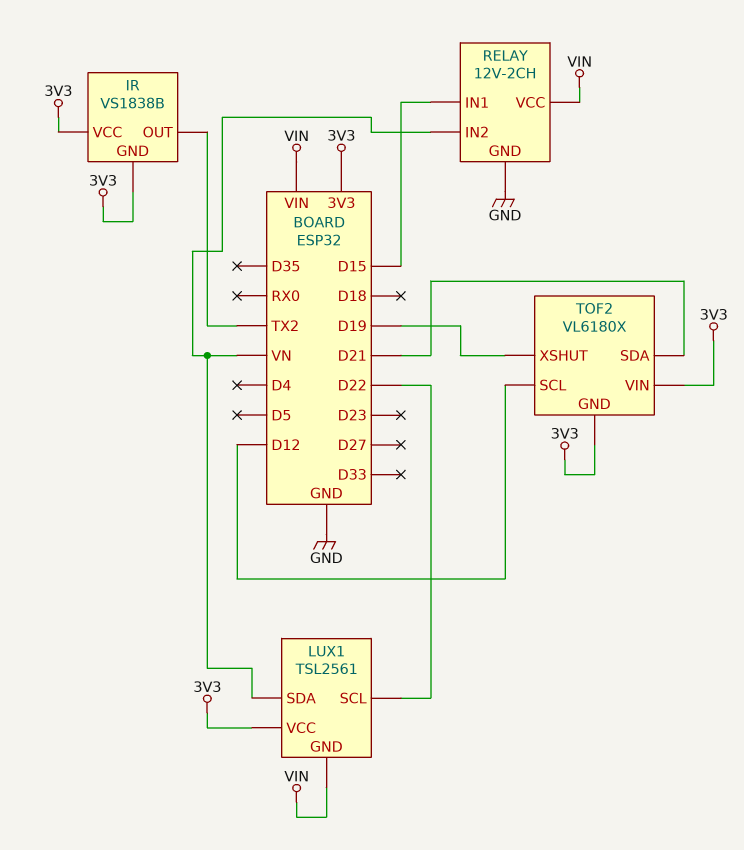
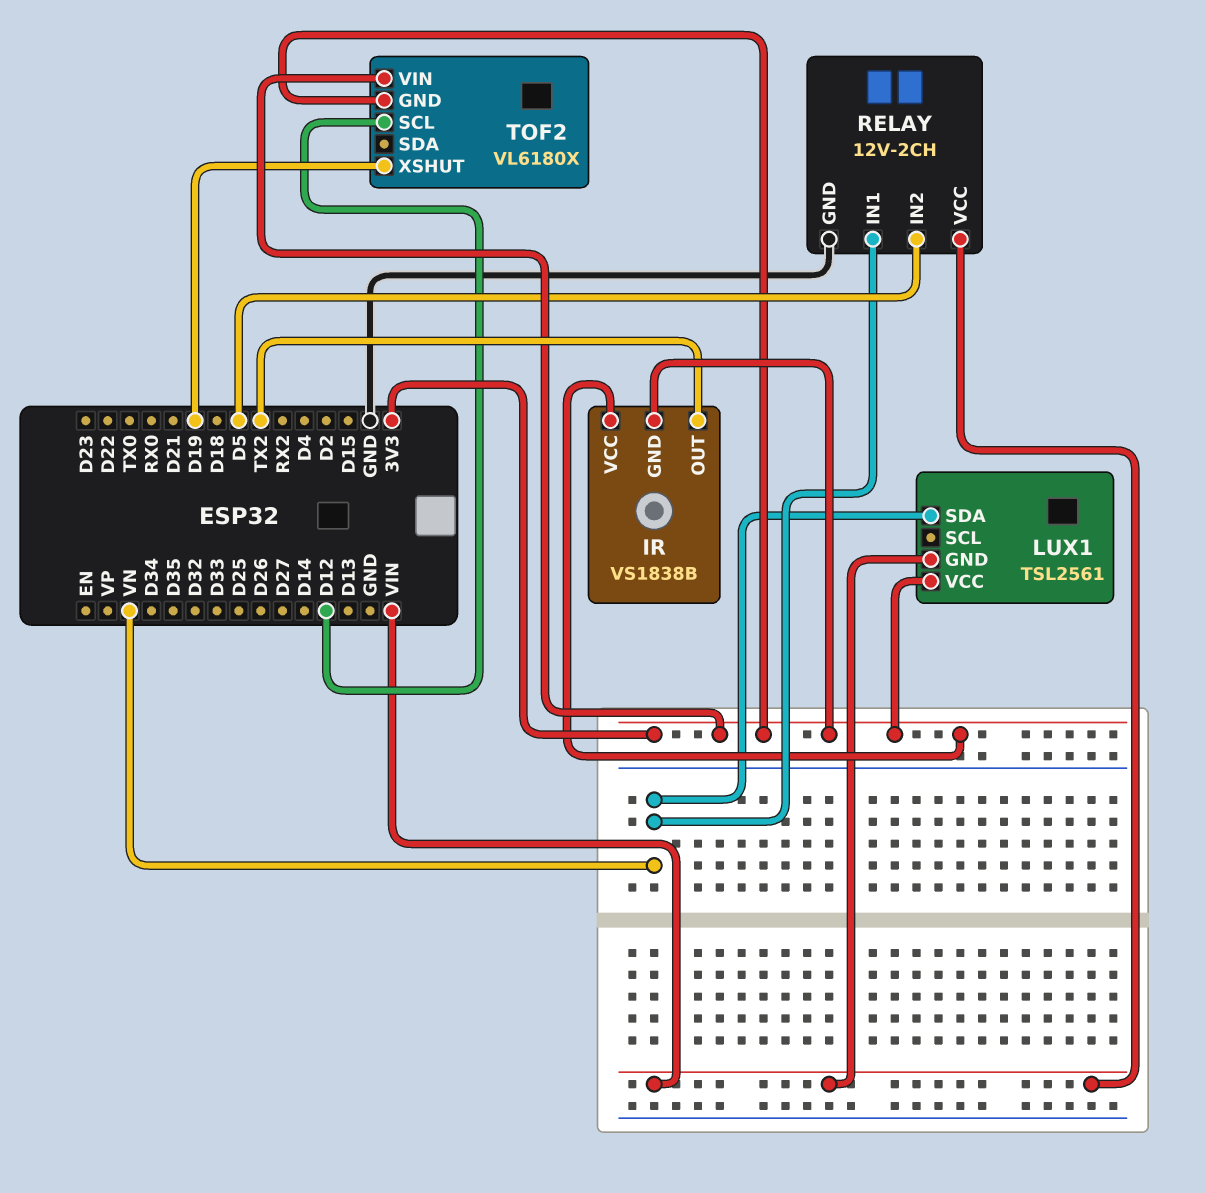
LUX1 pin SCL: D22 -> none
RELAY pin IN1: D15 -> VN
RELAY pin IN2: VN -> D5
TOF2 pin SDA: D21 -> none

